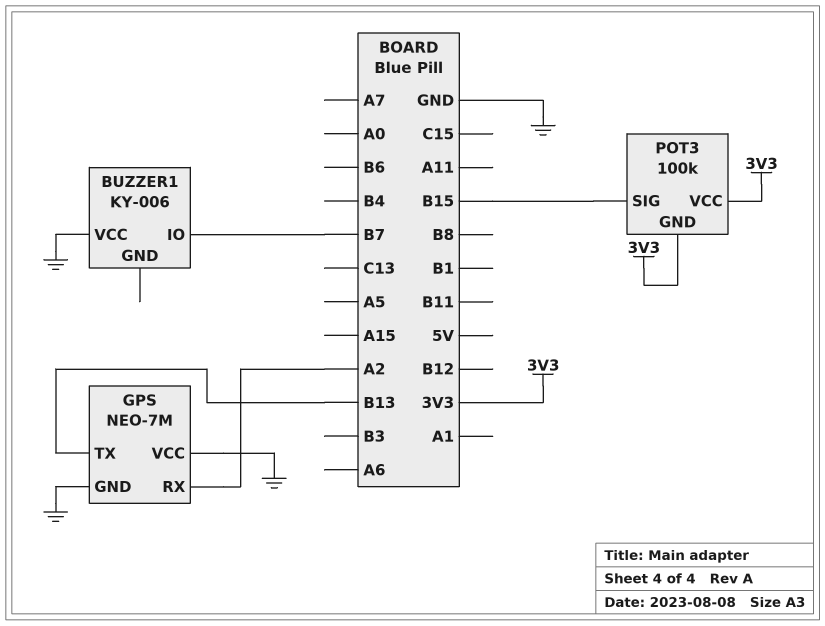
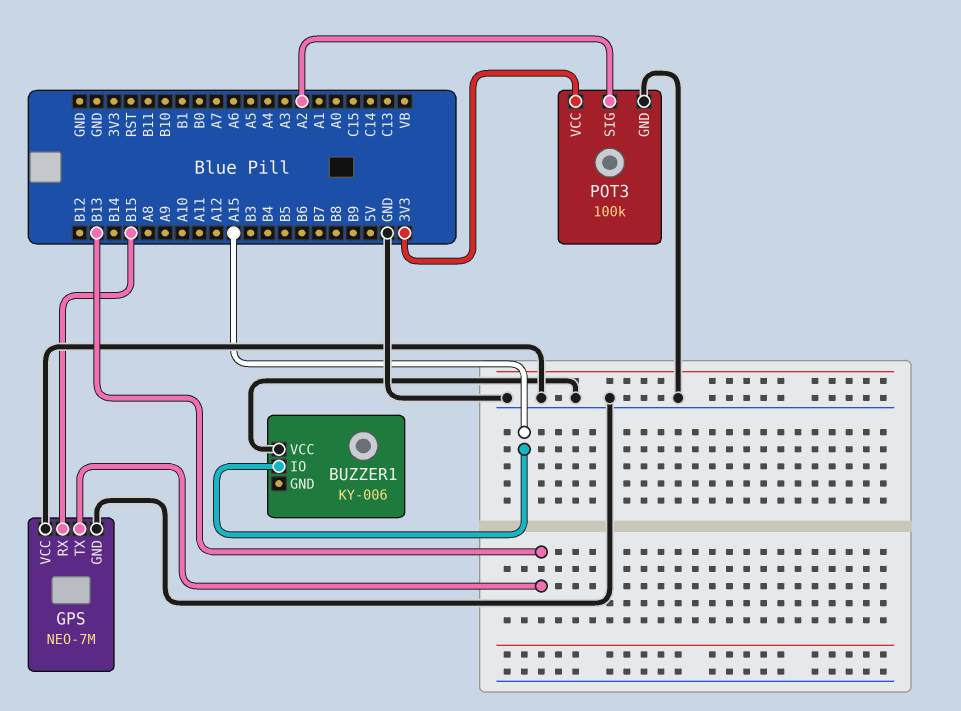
BUZZER1 pin IO: B7 -> A15
GPS pin RX: A2 -> B15
POT3 pin GND: 3V3 -> GND
POT3 pin SIG: B15 -> A2

